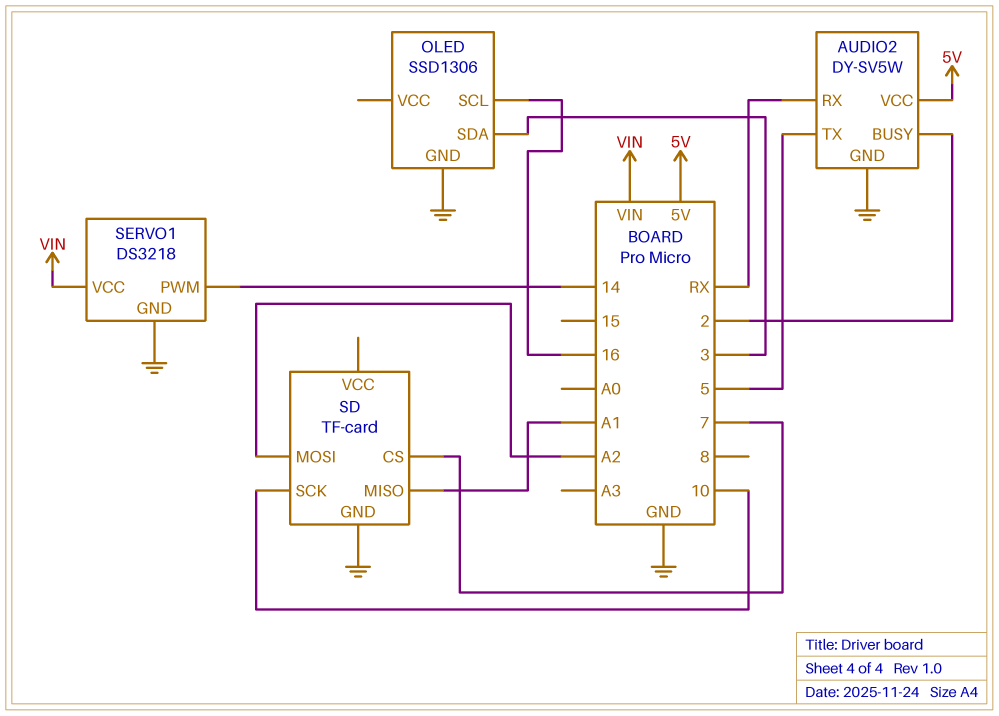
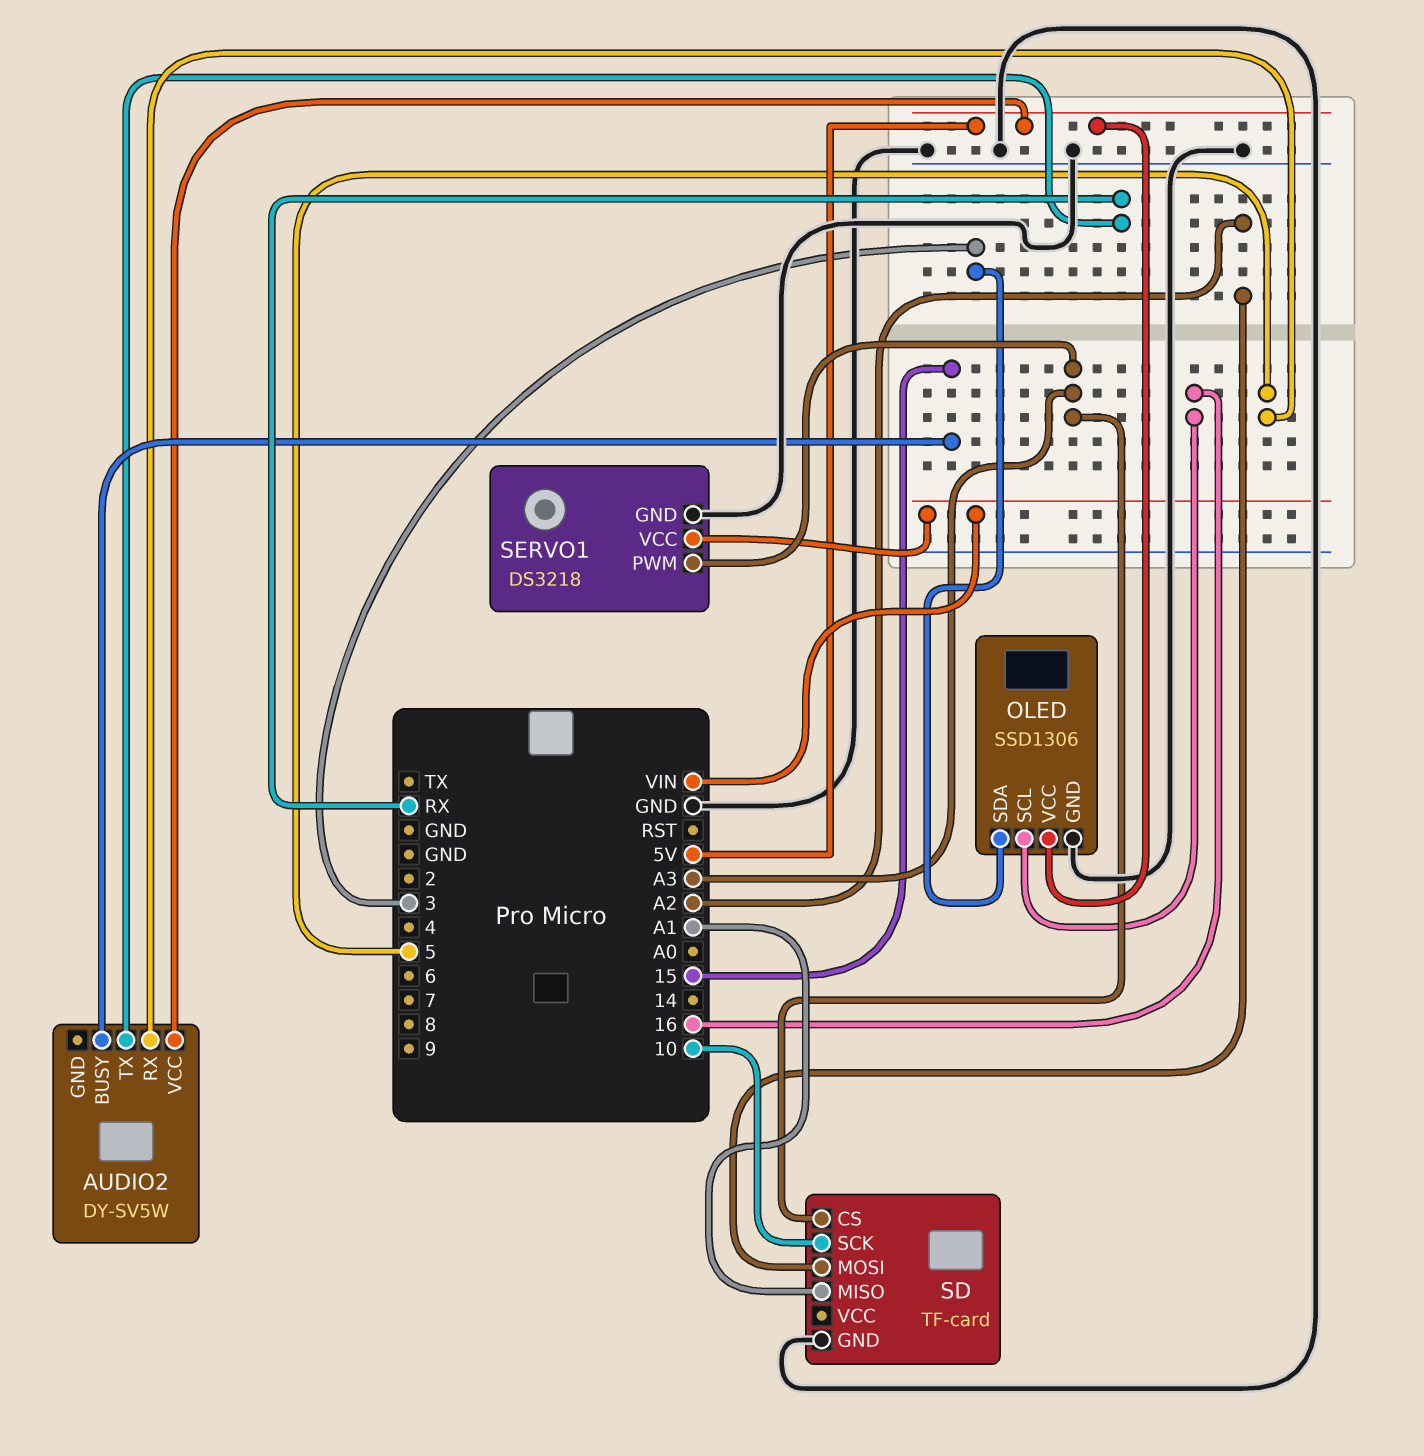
AUDIO2 pin BUSY: 2 -> 15
AUDIO2 pin GND: GND -> none
AUDIO2 pin RX: RX -> 5
AUDIO2 pin TX: 5 -> RX
OLED pin VCC: none -> 5V
SD pin CS: 7 -> A3
SERVO1 pin PWM: 14 -> A3

